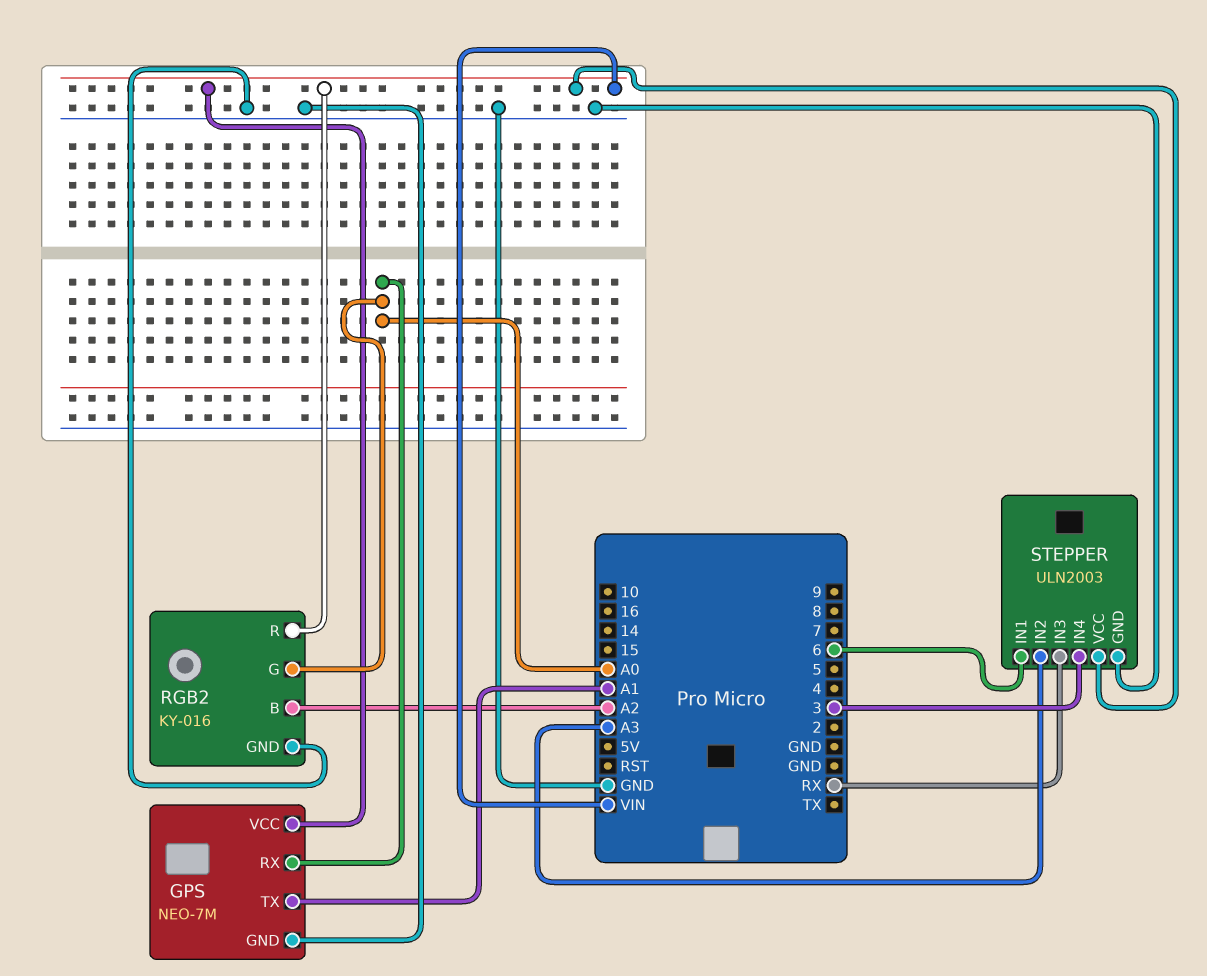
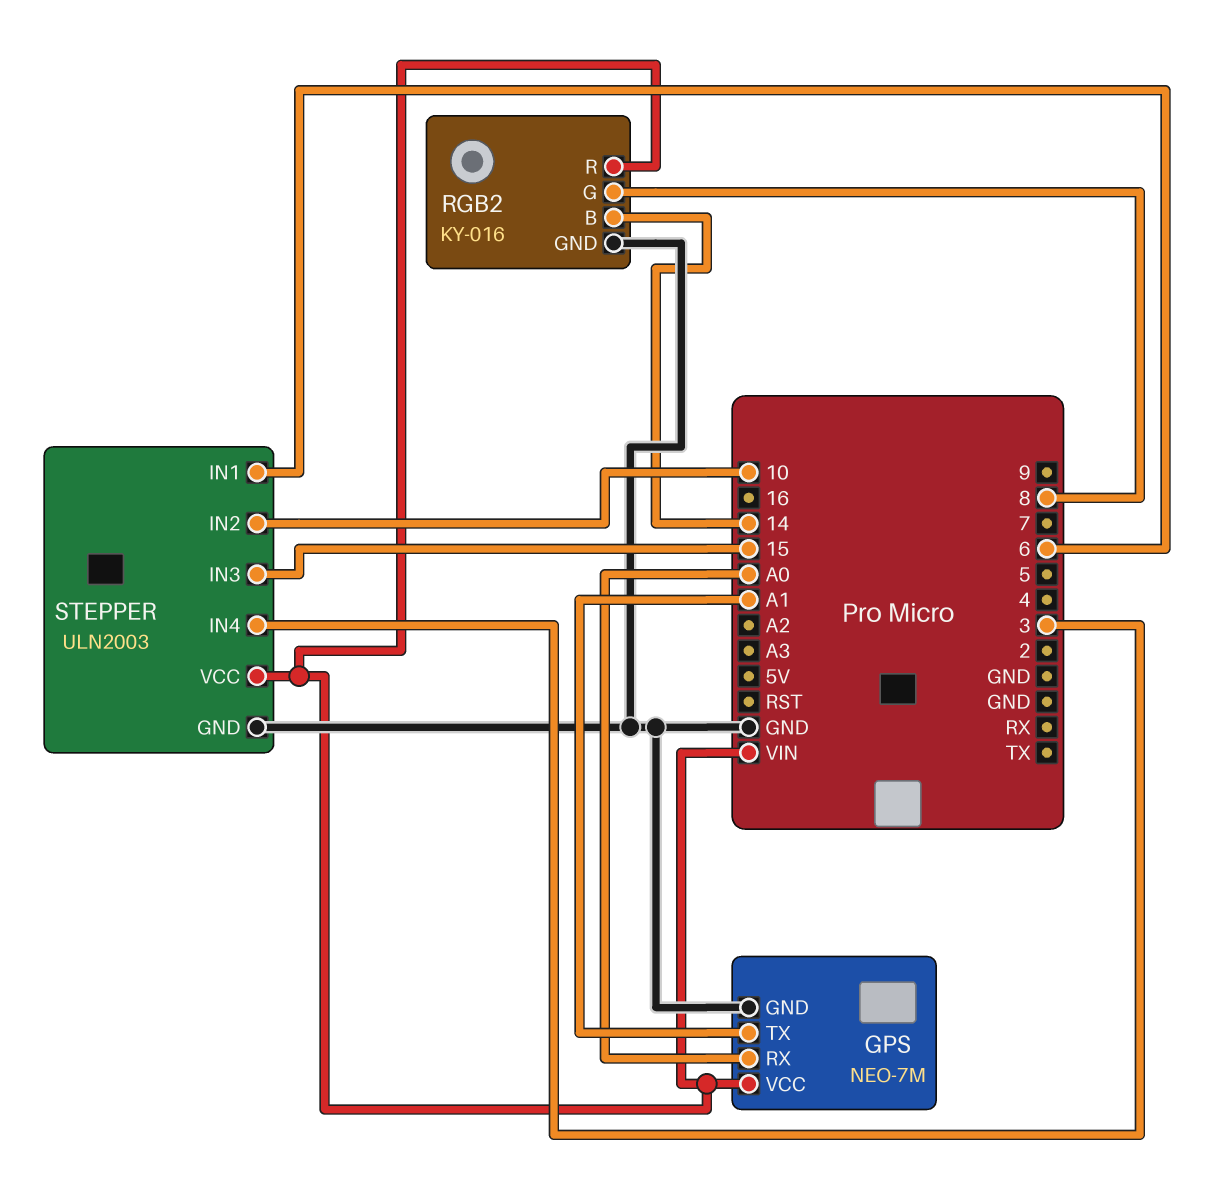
RGB2 pin B: A2 -> 14
RGB2 pin G: A0 -> 8
STEPPER pin IN2: A3 -> 10
STEPPER pin IN3: RX -> 15

